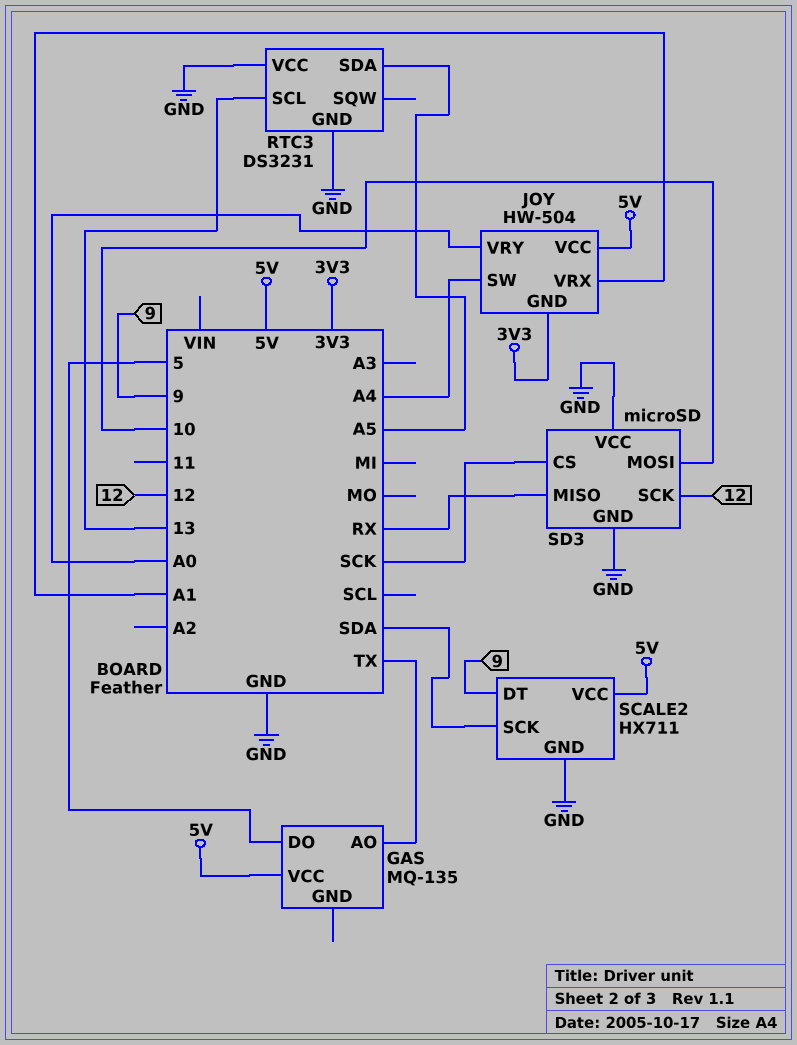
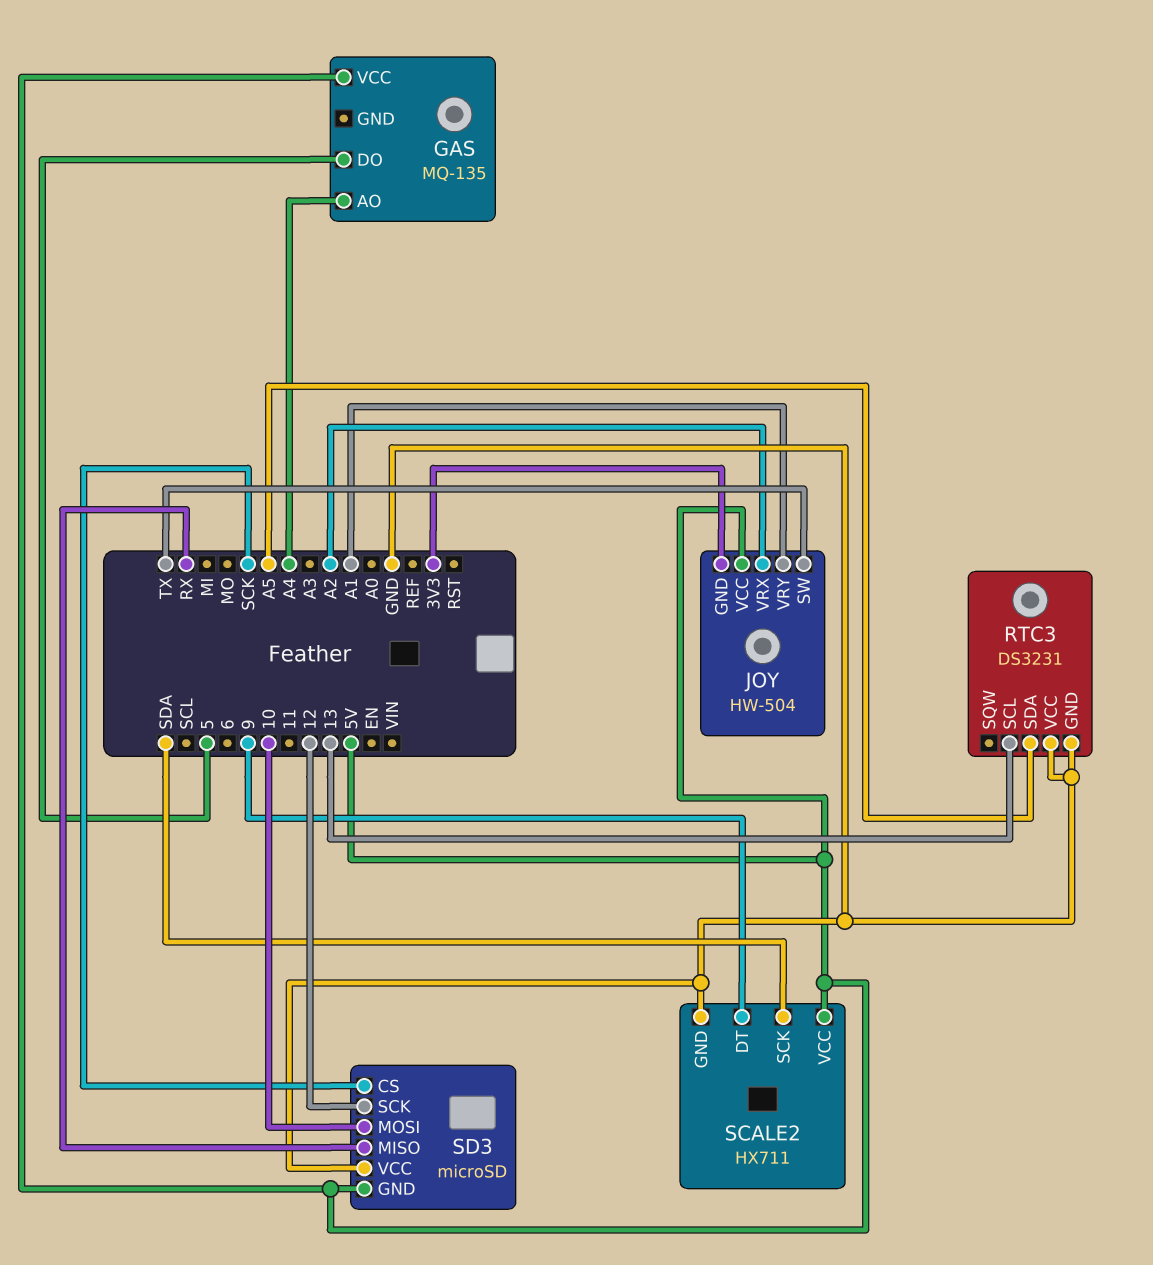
GAS pin AO: TX -> A4
JOY pin SW: A4 -> TX
JOY pin VRX: A1 -> A2
JOY pin VRY: A0 -> A1
SD3 pin GND: GND -> 5V

